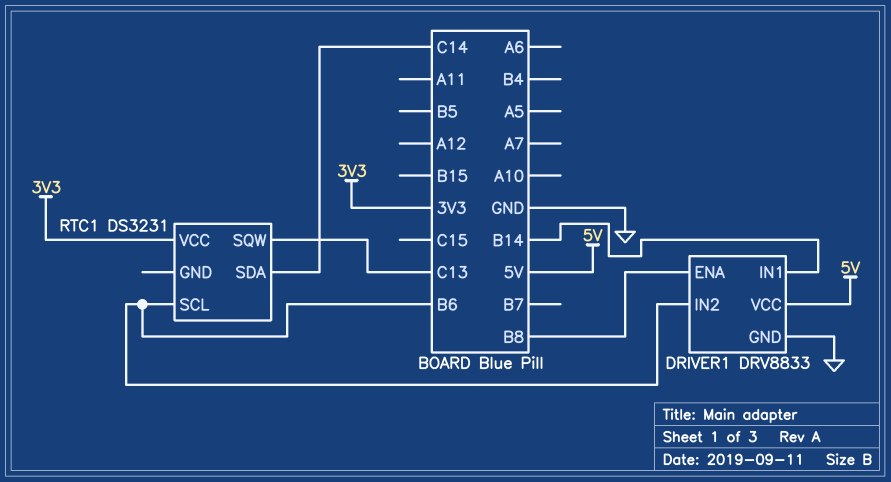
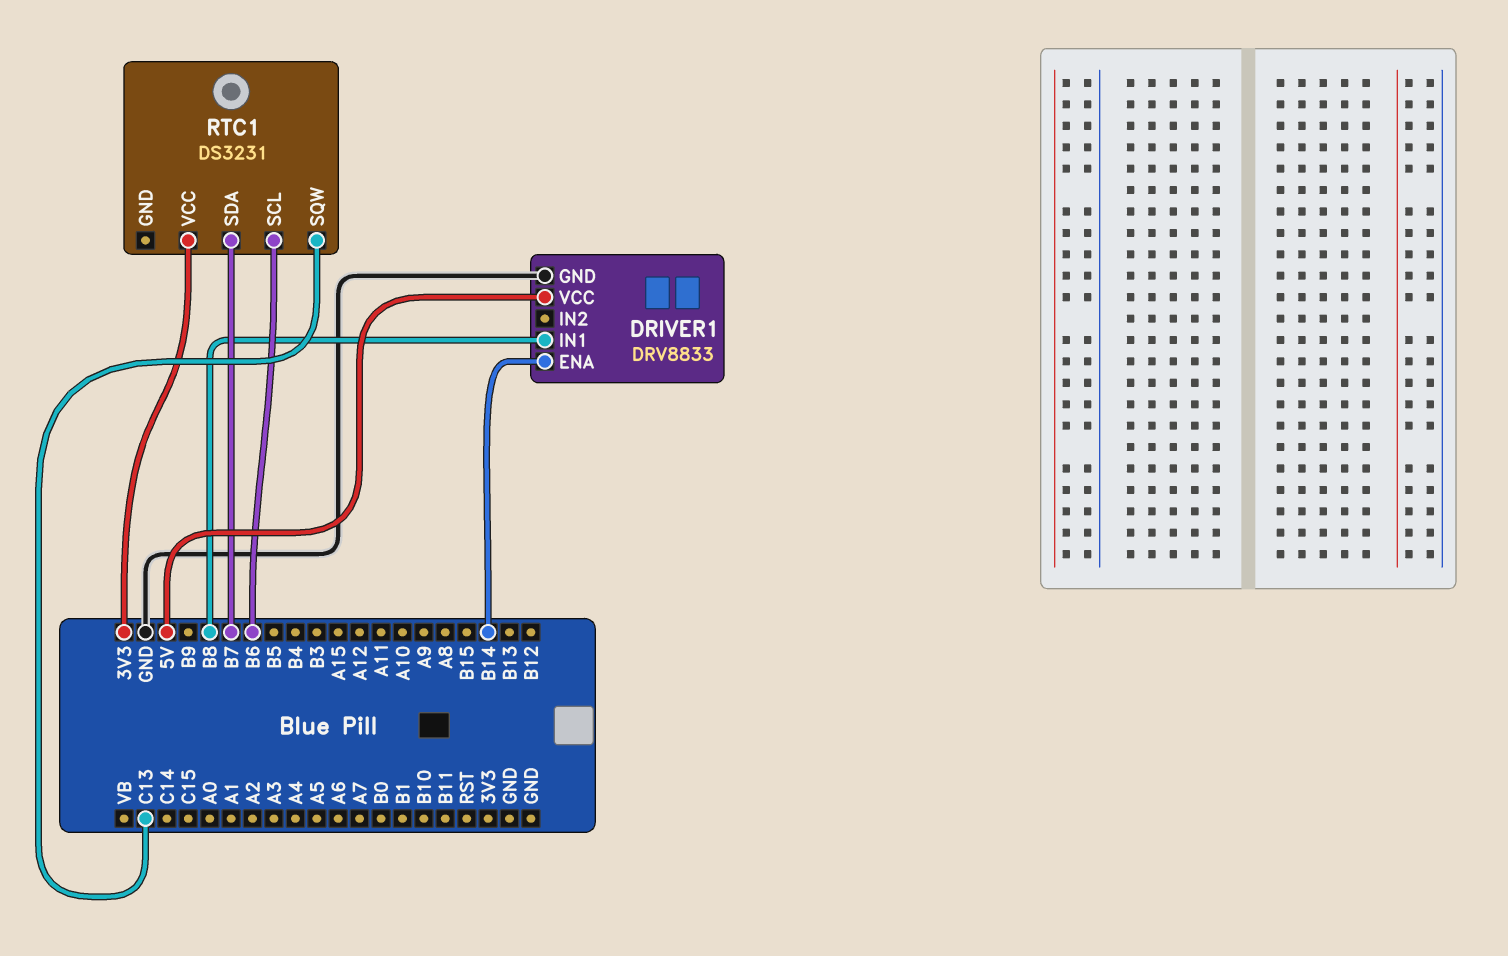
DRIVER1 pin ENA: B8 -> B14
DRIVER1 pin IN1: B14 -> B8
DRIVER1 pin IN2: B6 -> none
RTC1 pin SDA: C14 -> B7

